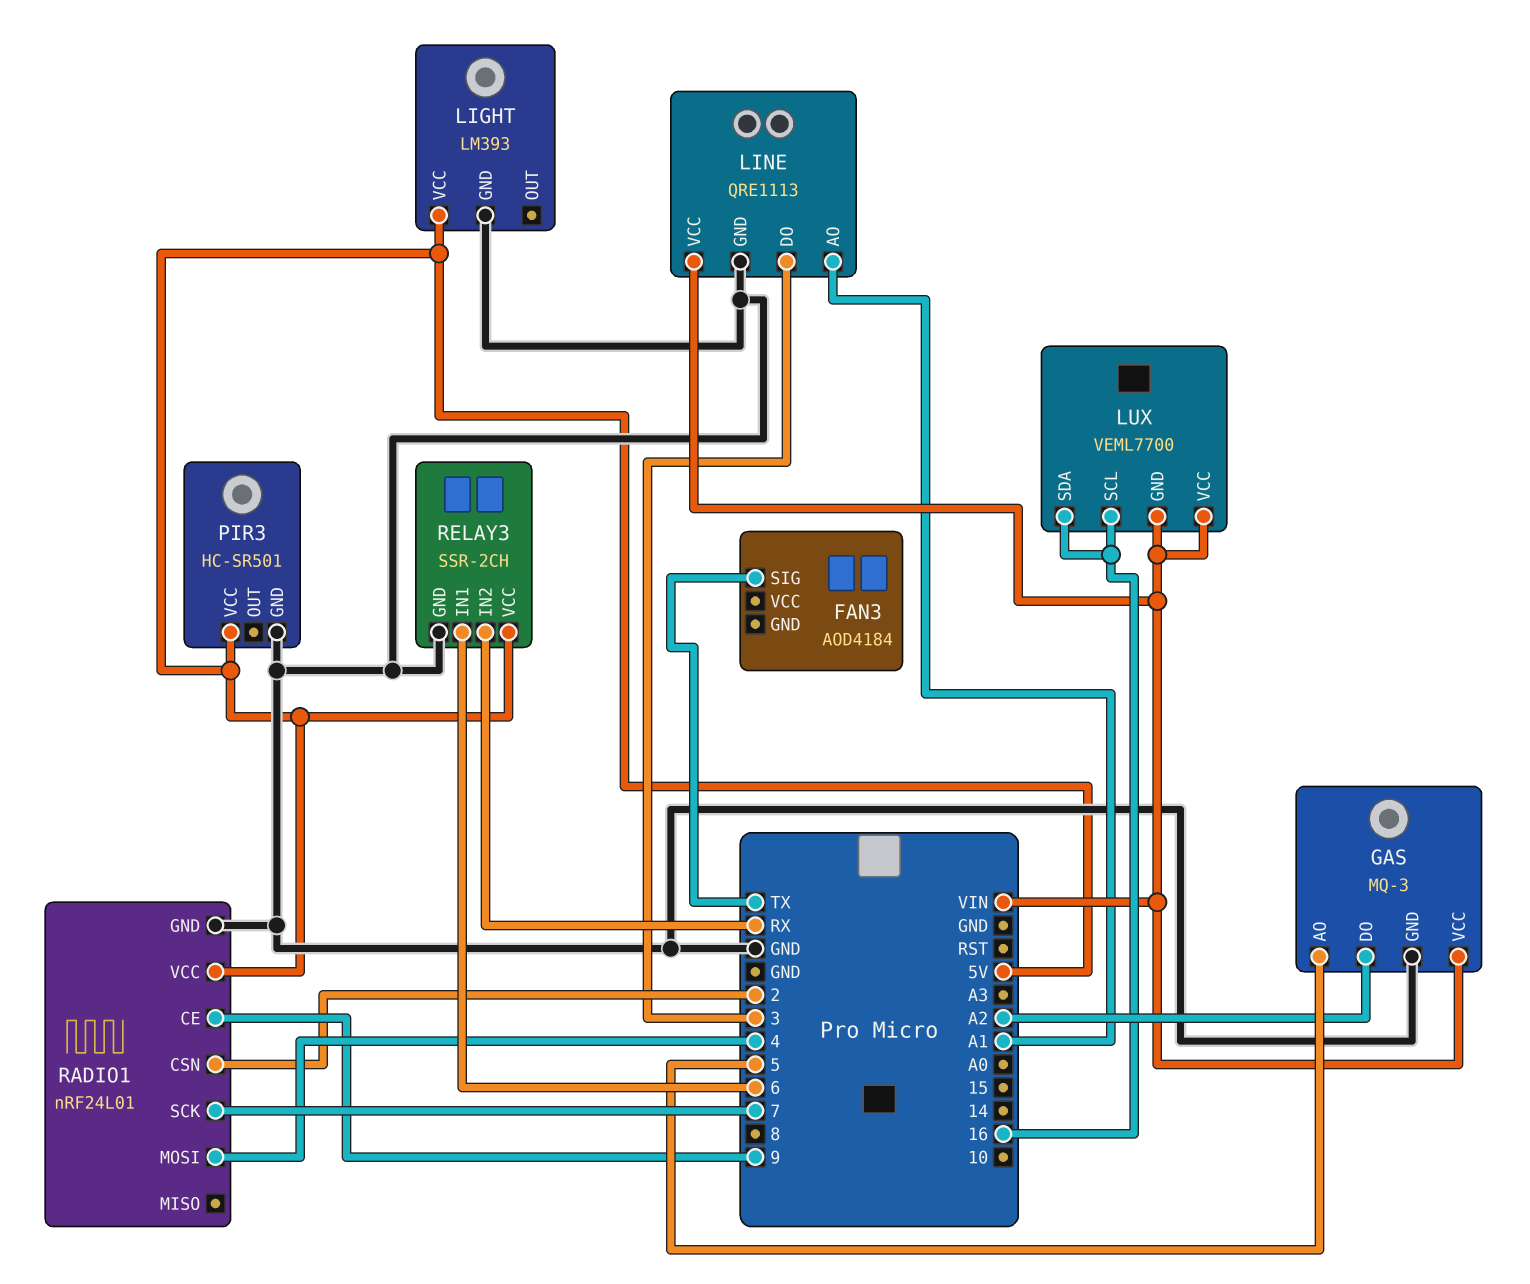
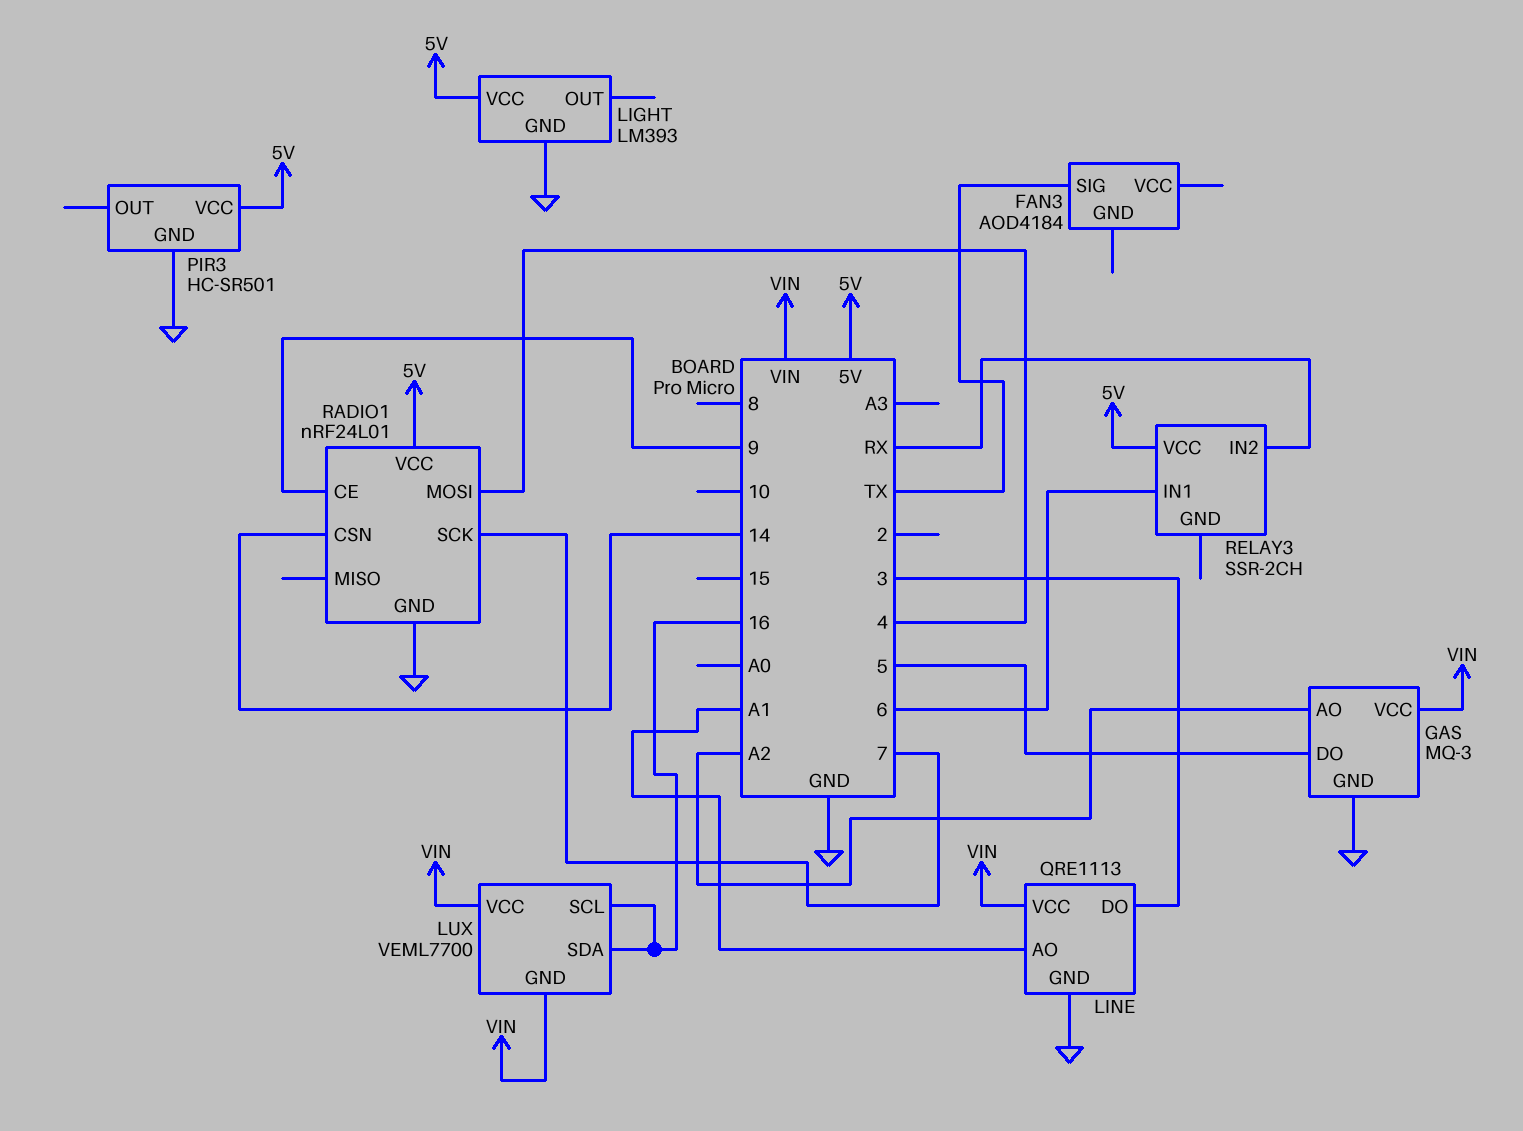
GAS pin AO: 5 -> A2
GAS pin DO: A2 -> 5
RADIO1 pin CSN: 2 -> 14
RELAY3 pin GND: GND -> none

